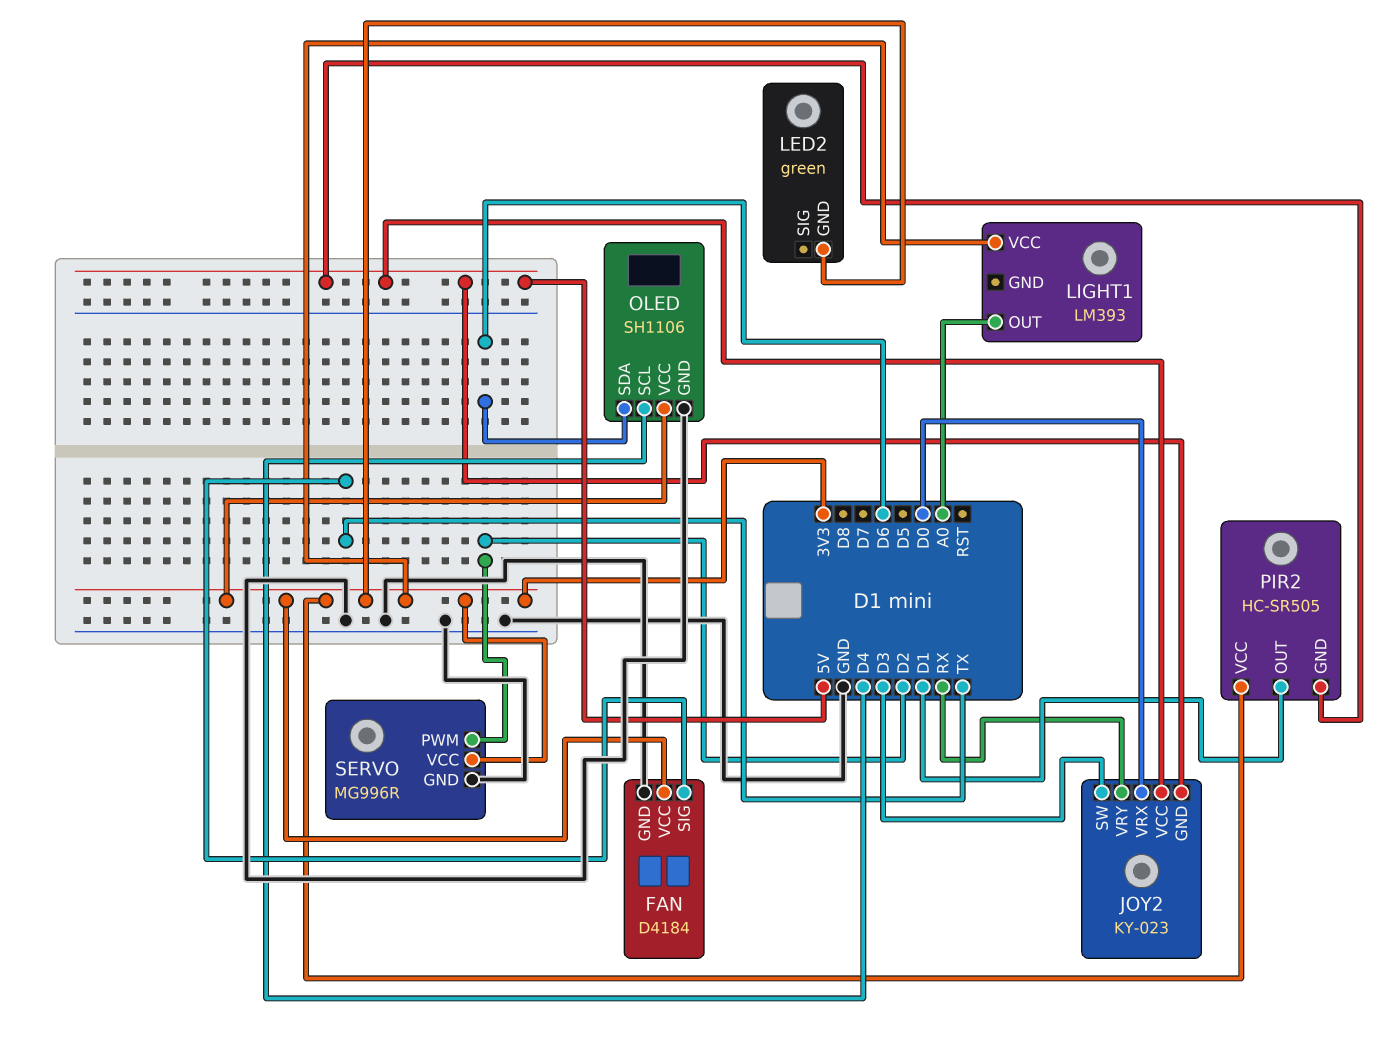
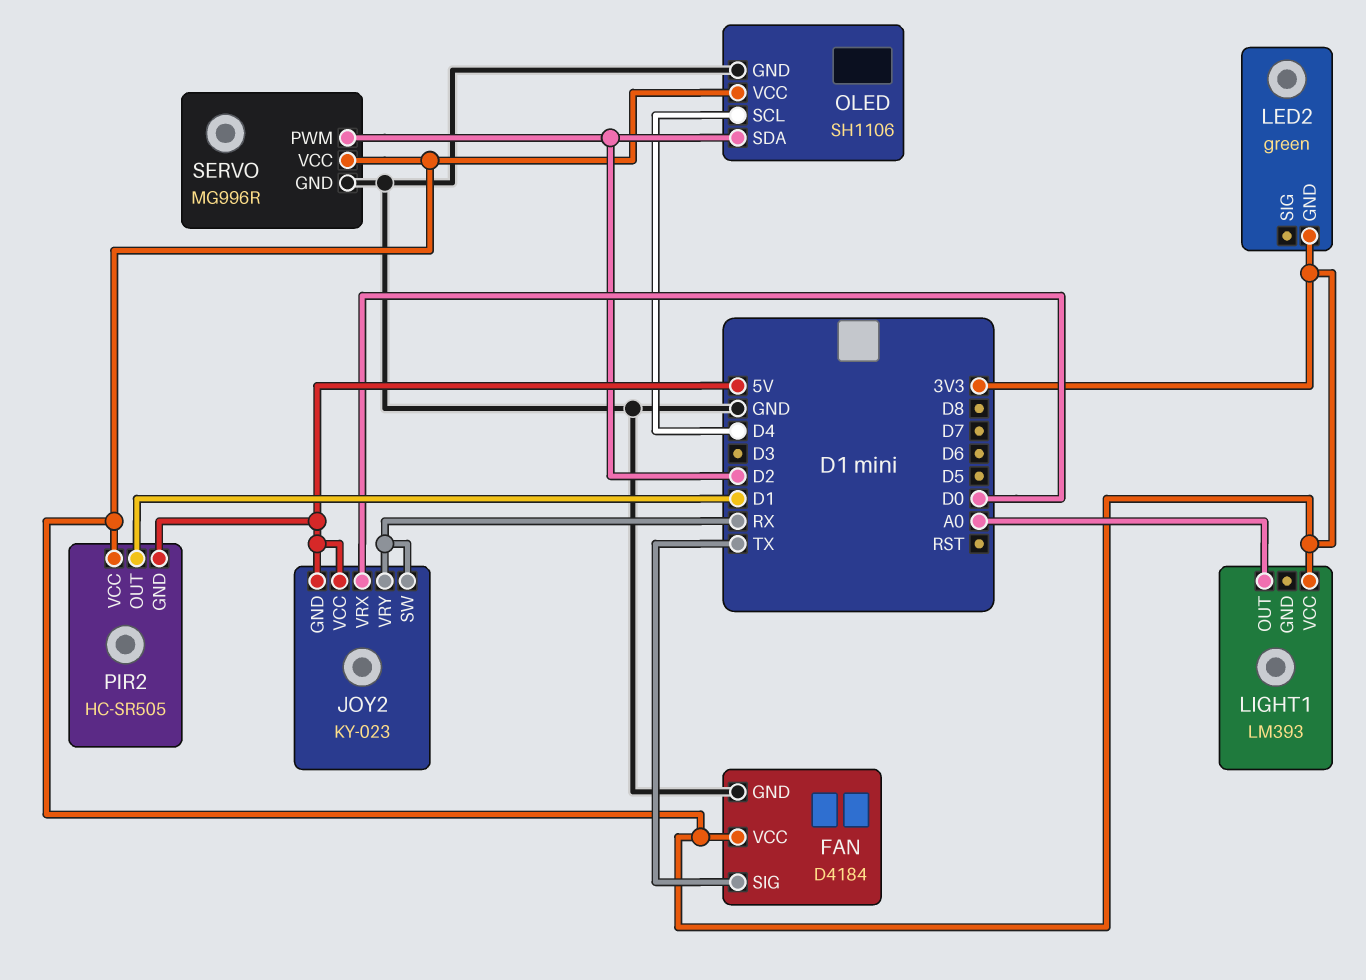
JOY2 pin SW: D3 -> RX
OLED pin SDA: D6 -> D2

